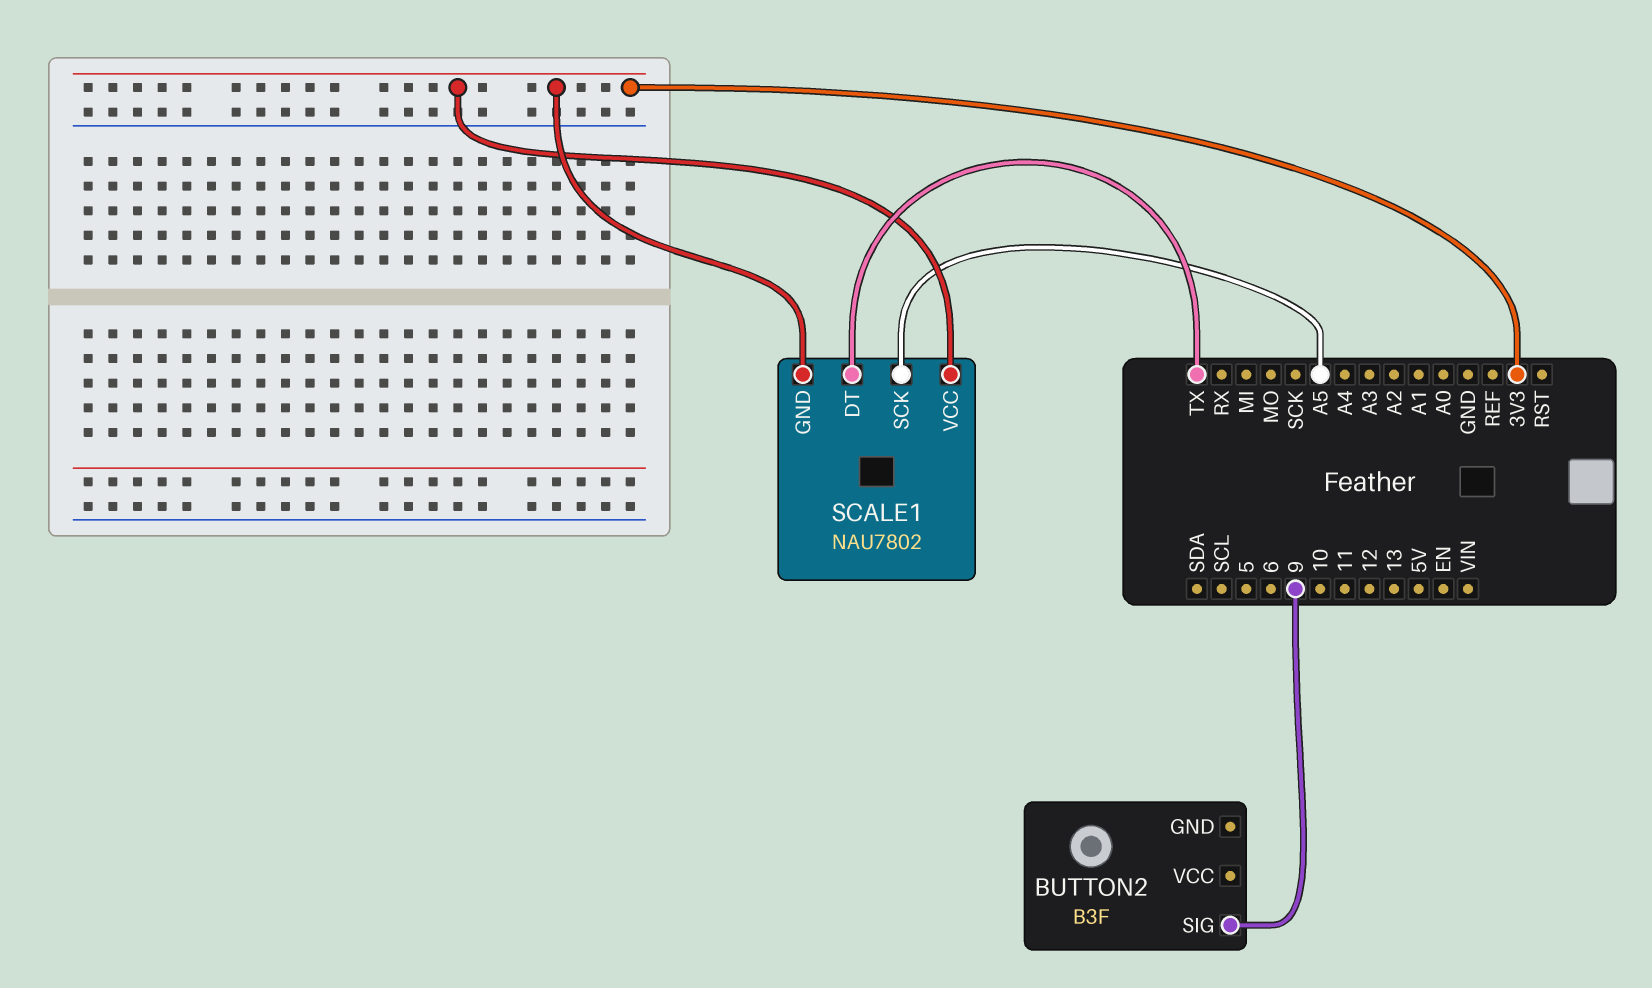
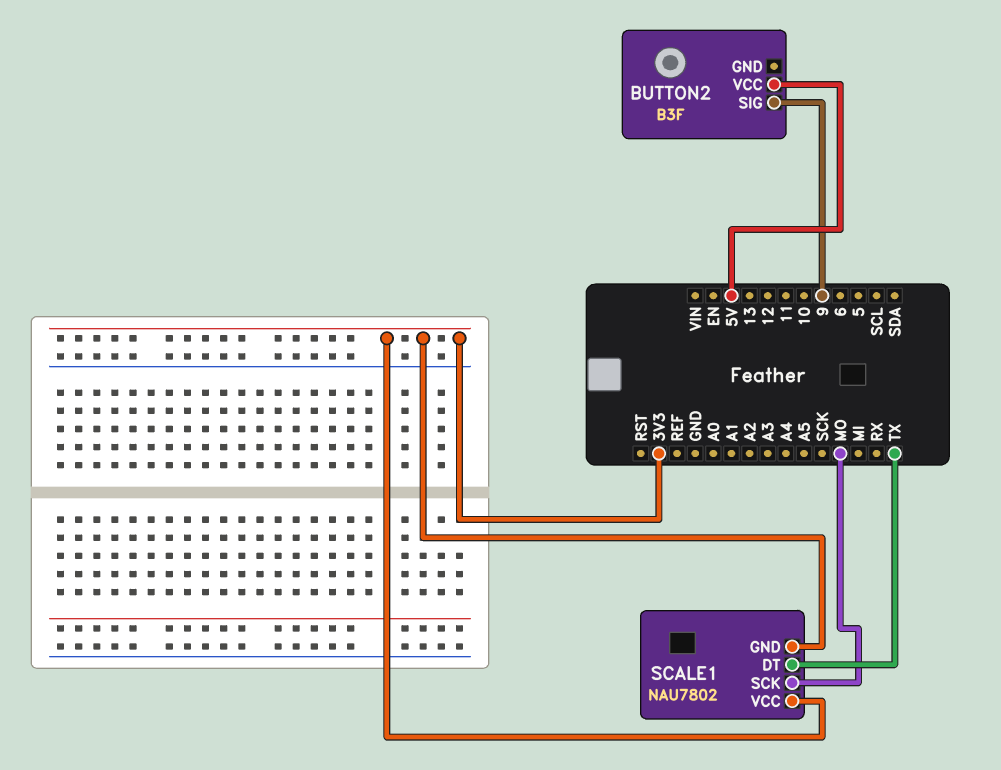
BUTTON2 pin VCC: none -> 5V
SCALE1 pin SCK: A5 -> MO

